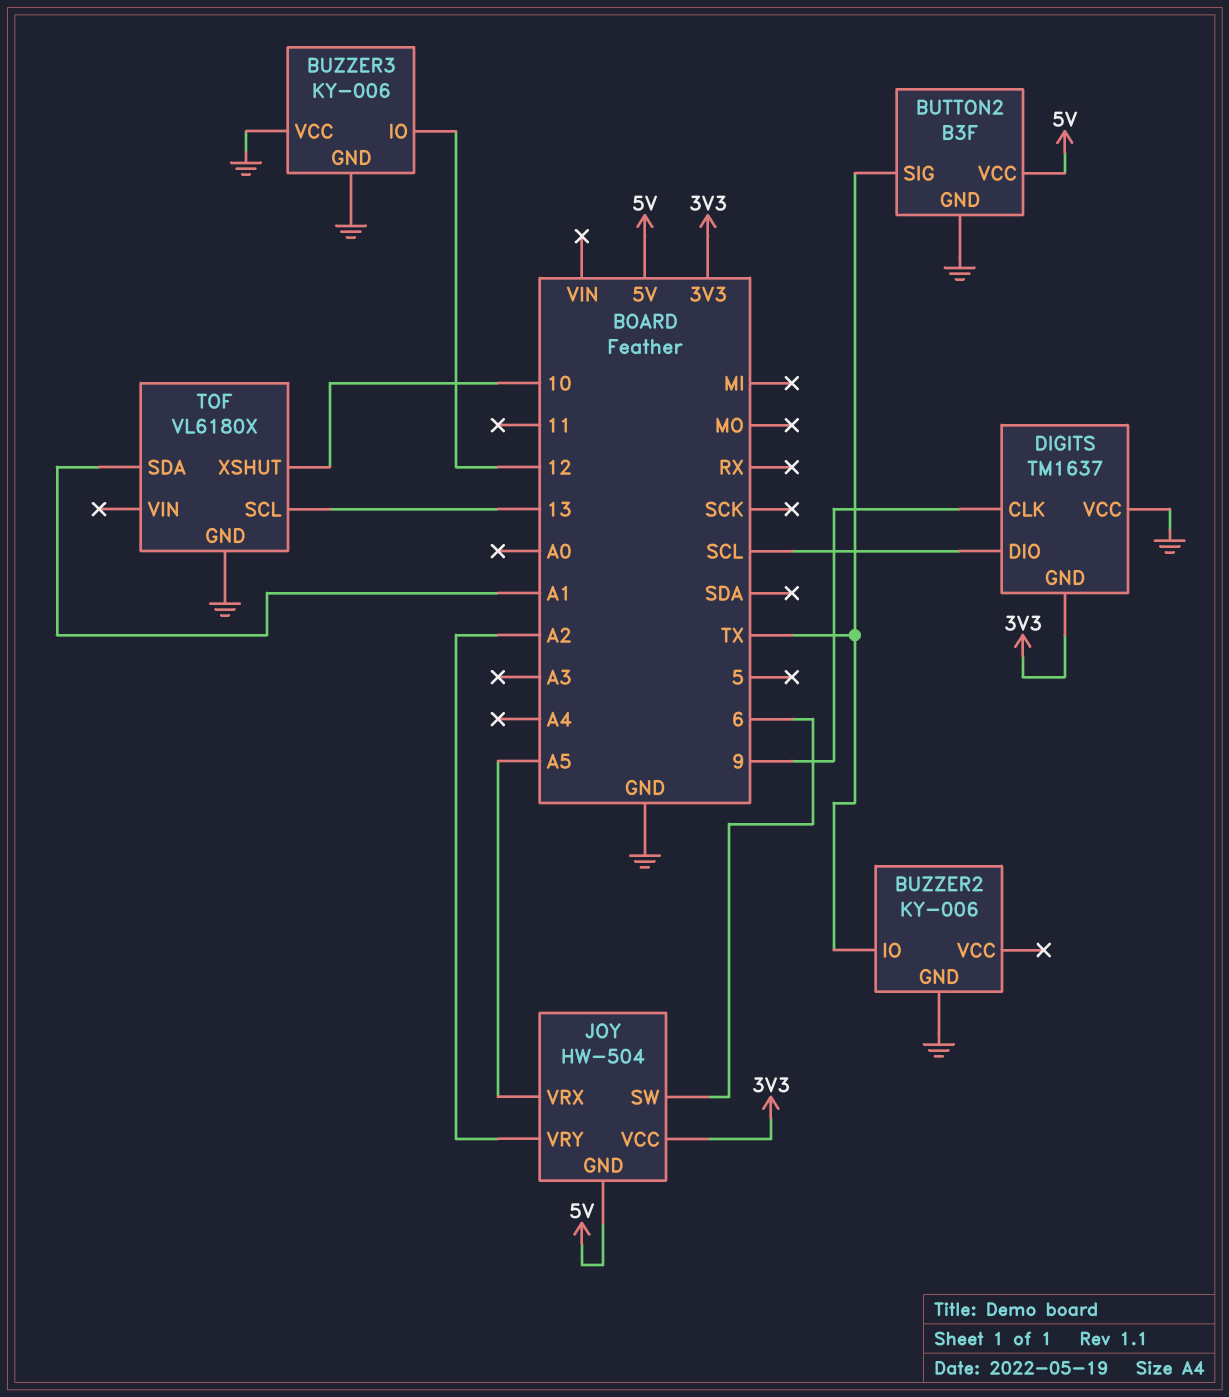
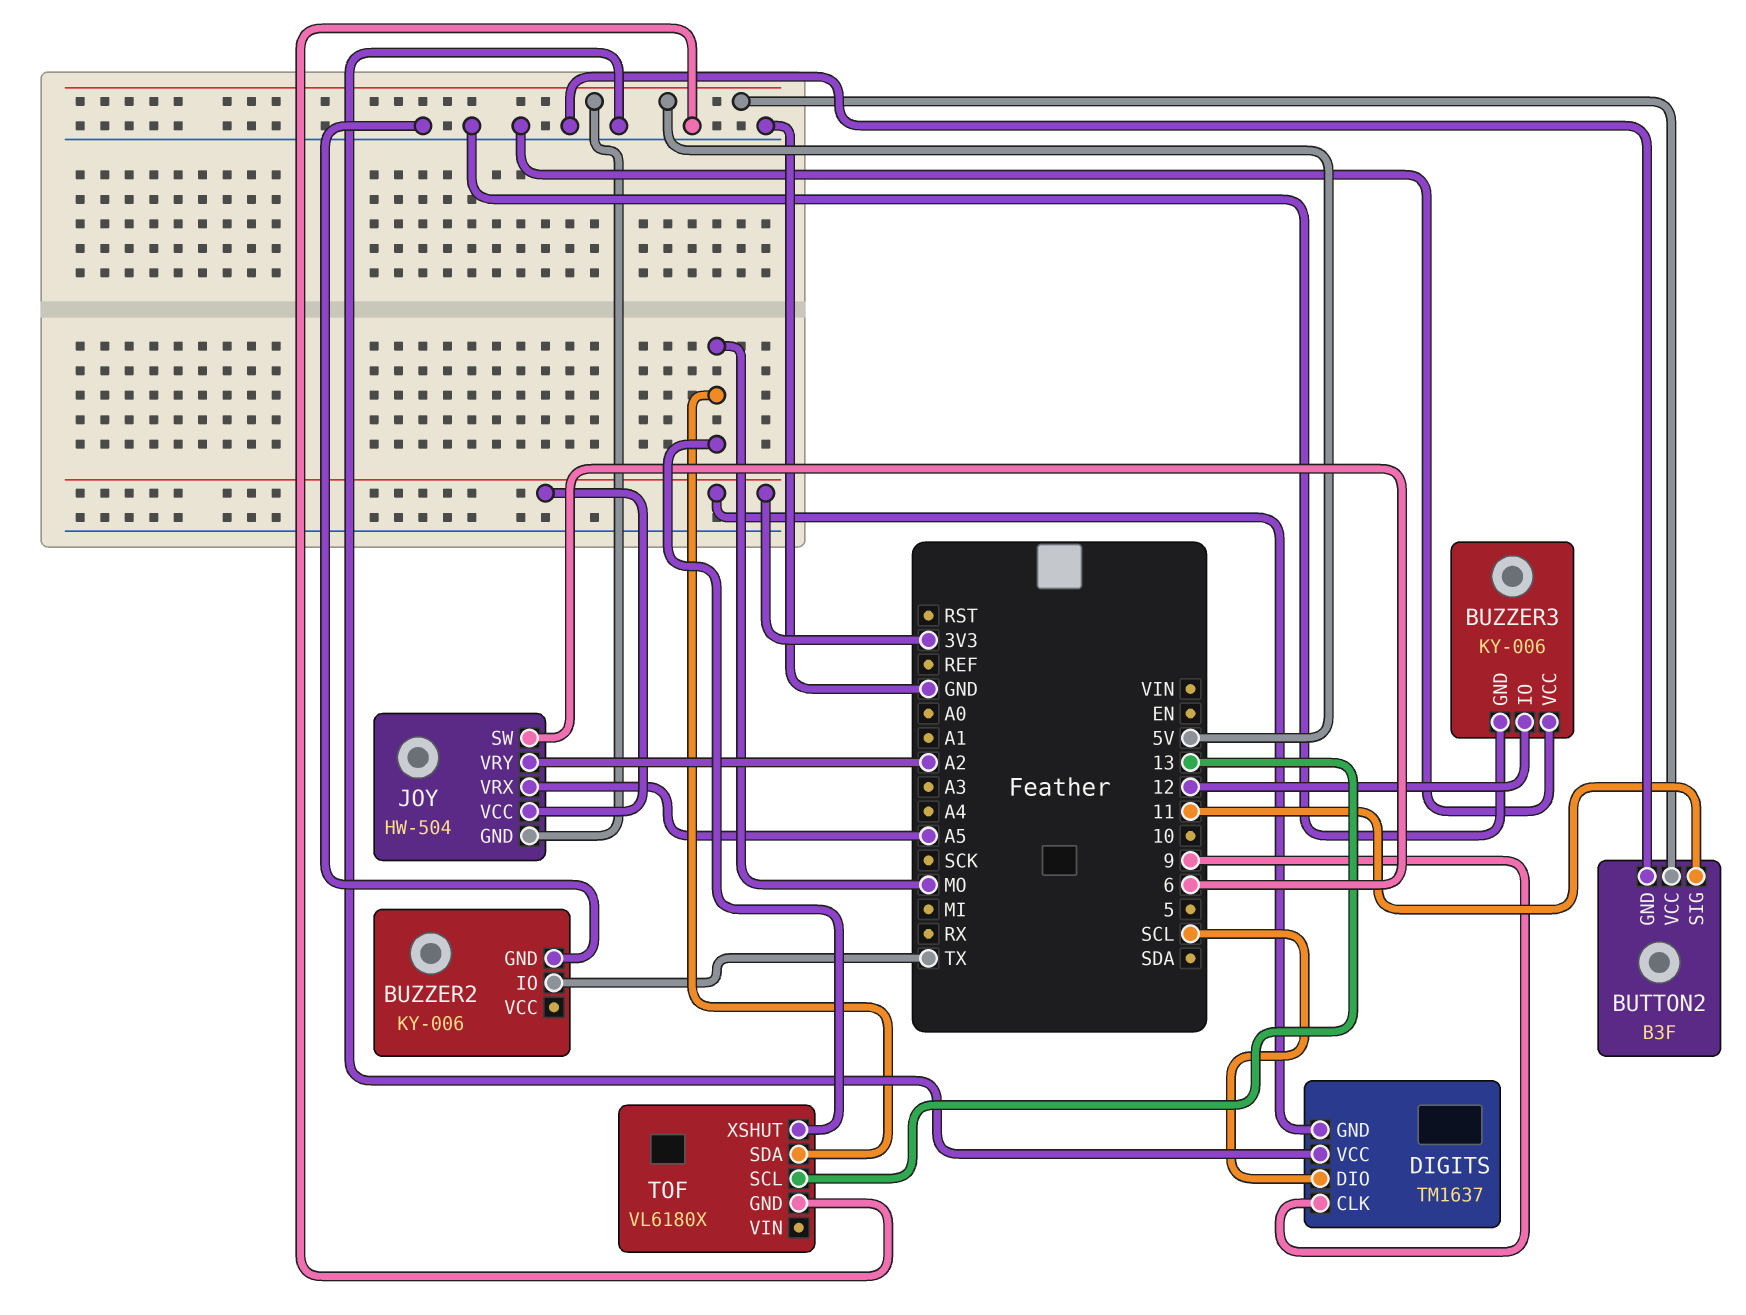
BUTTON2 pin SIG: TX -> 11
TOF pin SDA: A1 -> MO
TOF pin XSHUT: 10 -> MO

